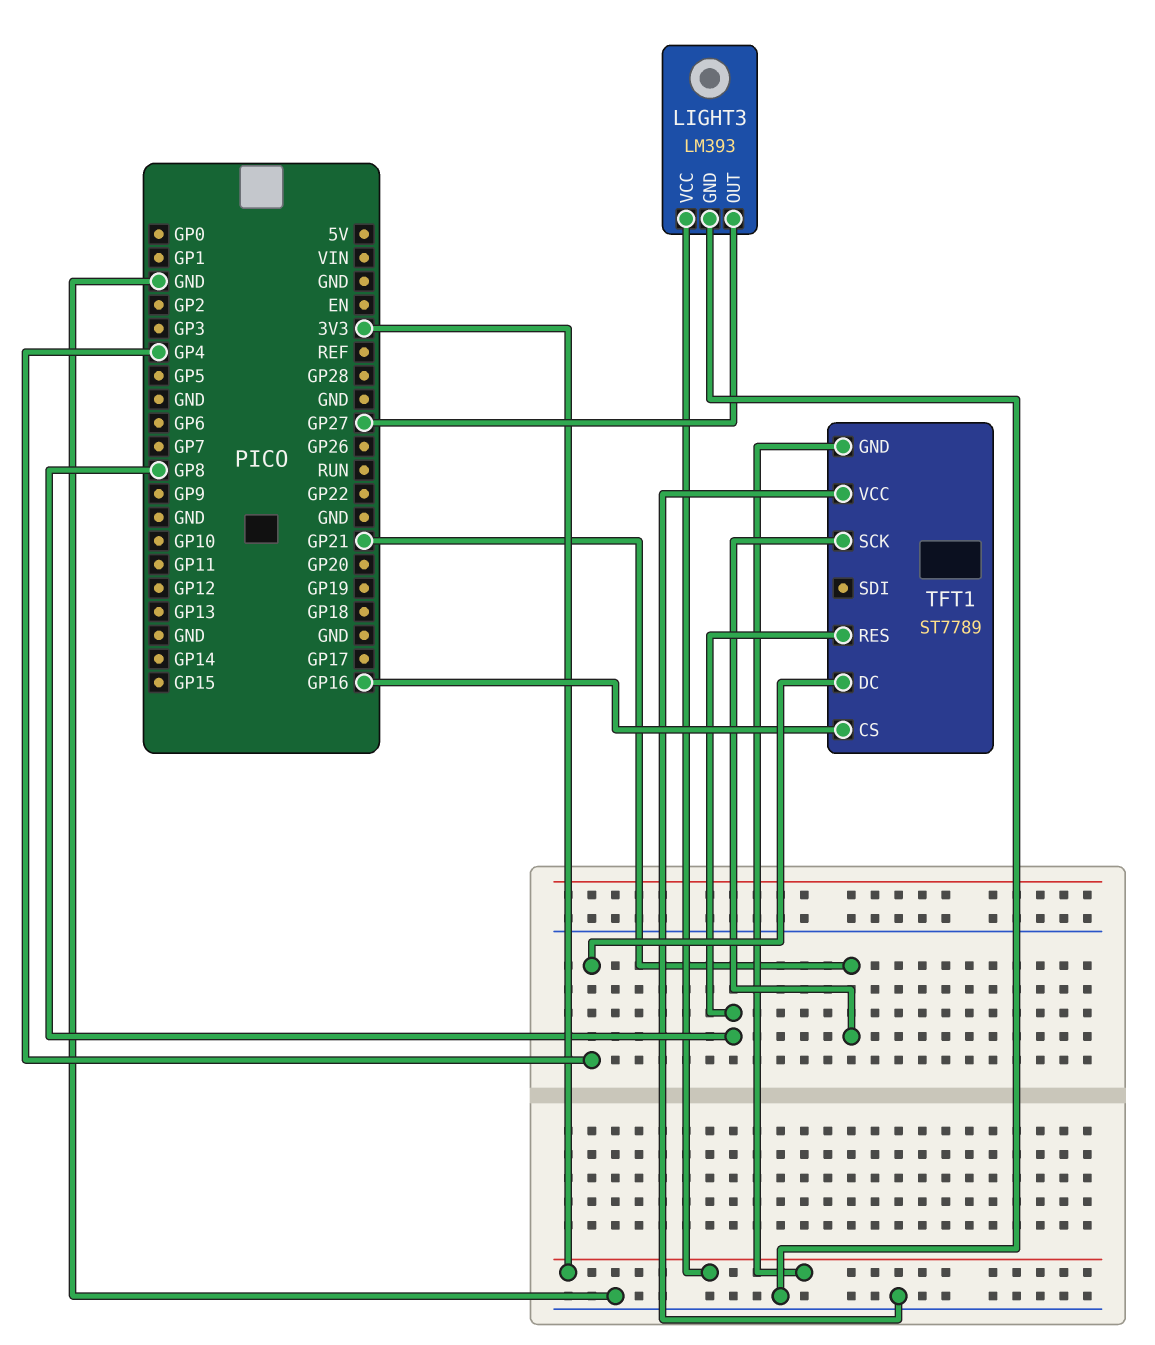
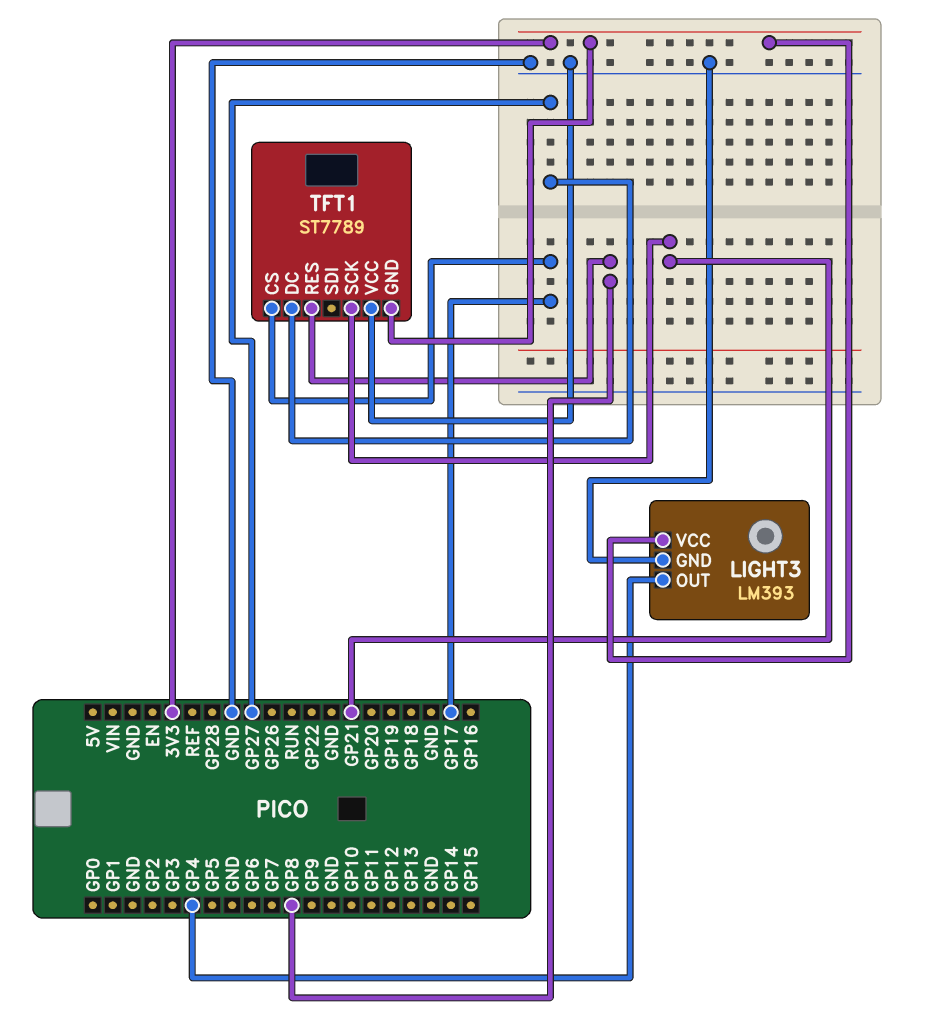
LIGHT3 pin OUT: GP27 -> GP4
TFT1 pin CS: GP16 -> GP17
TFT1 pin DC: GP4 -> GP27

